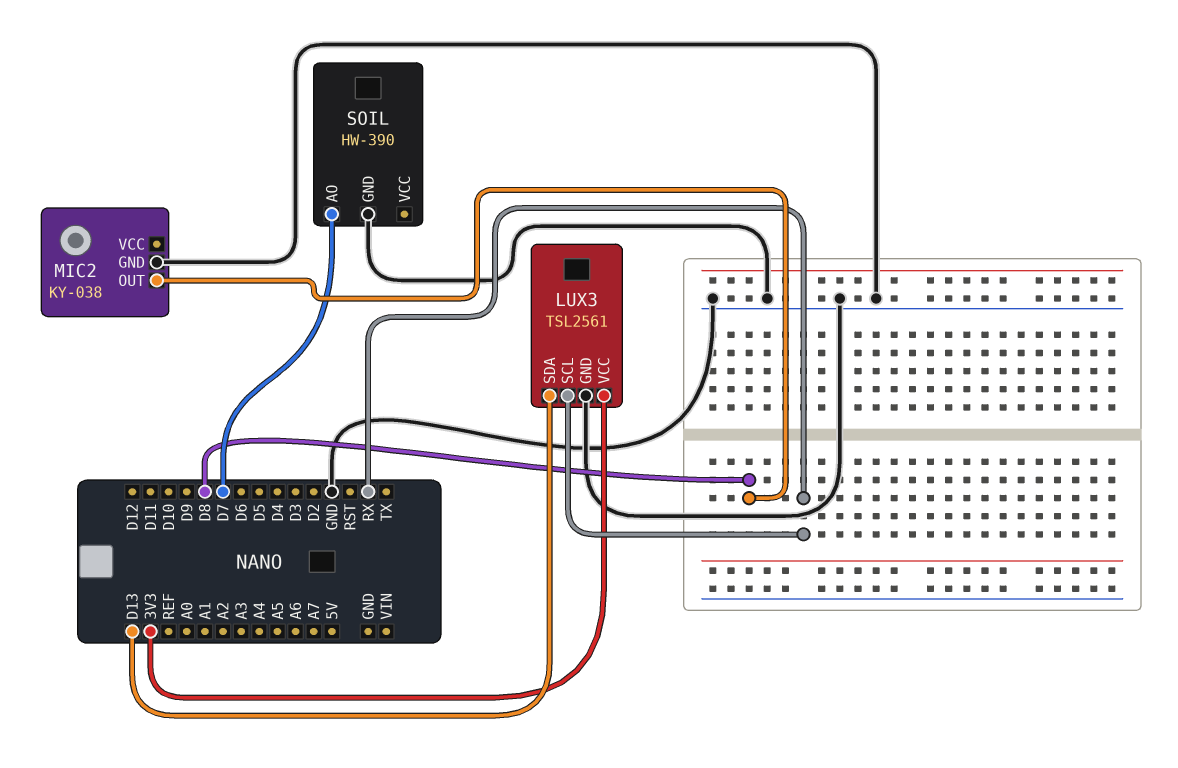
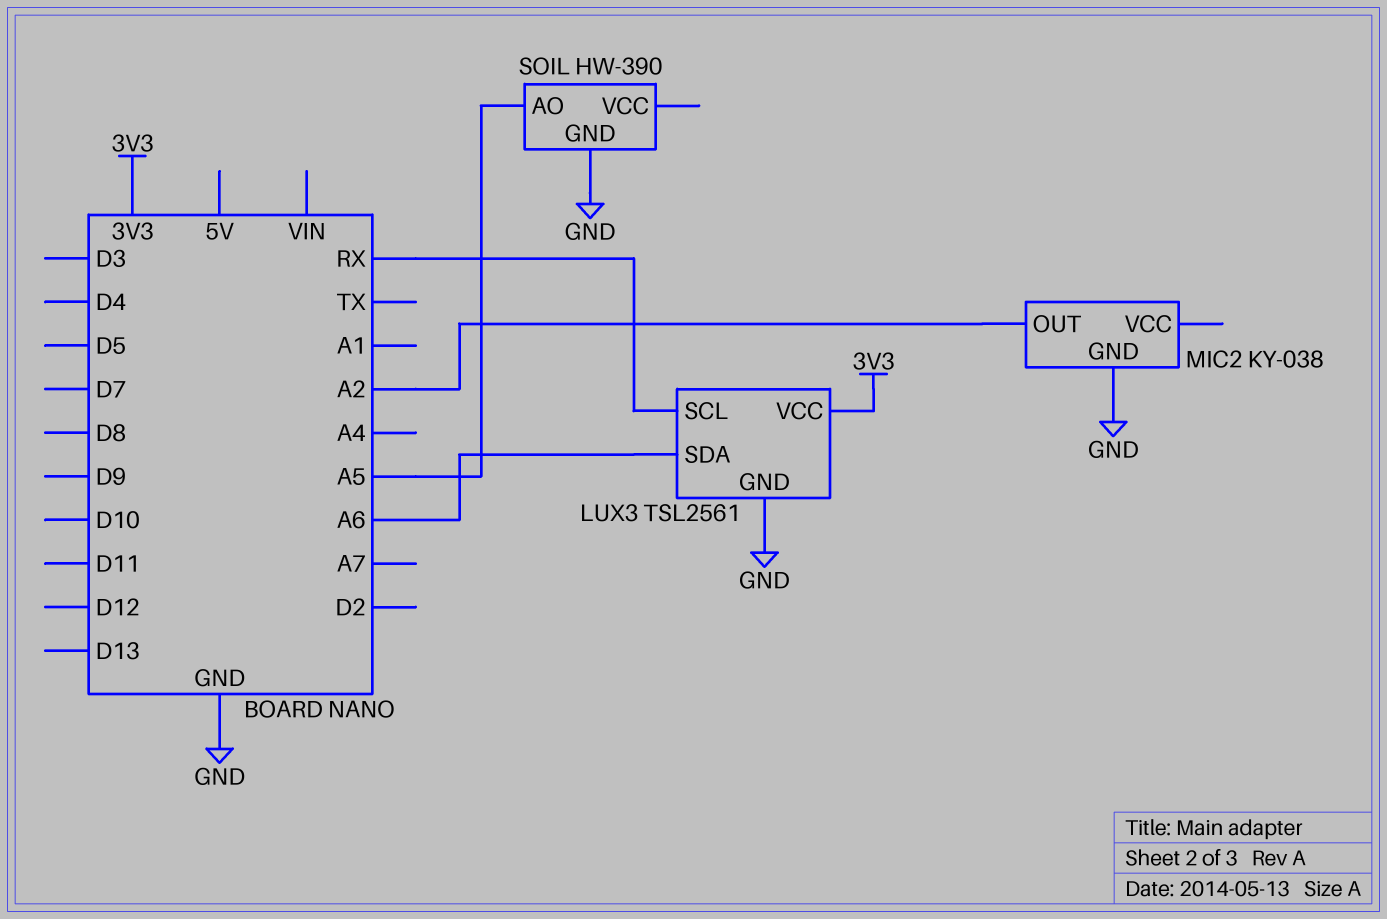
LUX3 pin SDA: D13 -> A6
MIC2 pin OUT: D8 -> A2
SOIL pin AO: D7 -> A5

